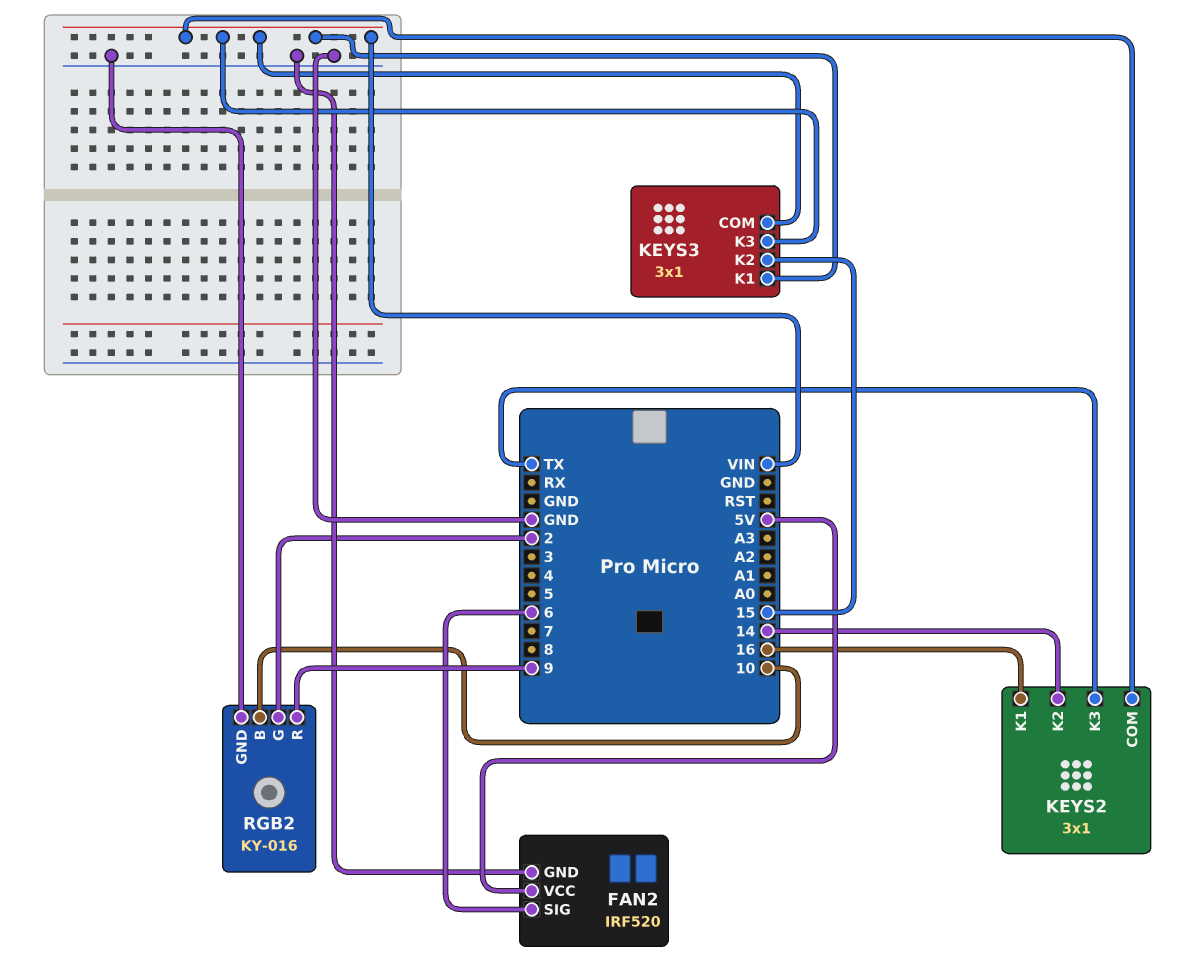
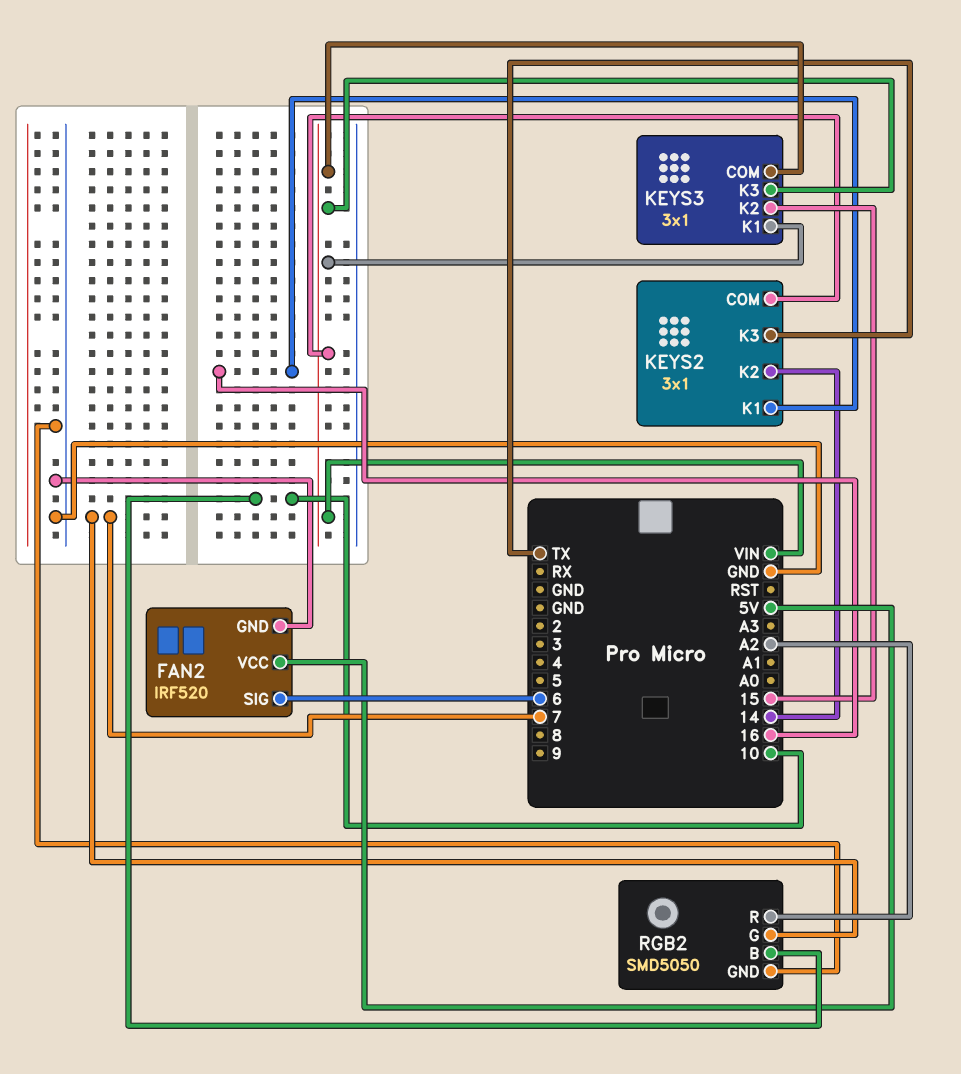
RGB2: KY-016 -> SMD5050
RGB2 pin G: 2 -> 7
RGB2 pin R: 9 -> A2

